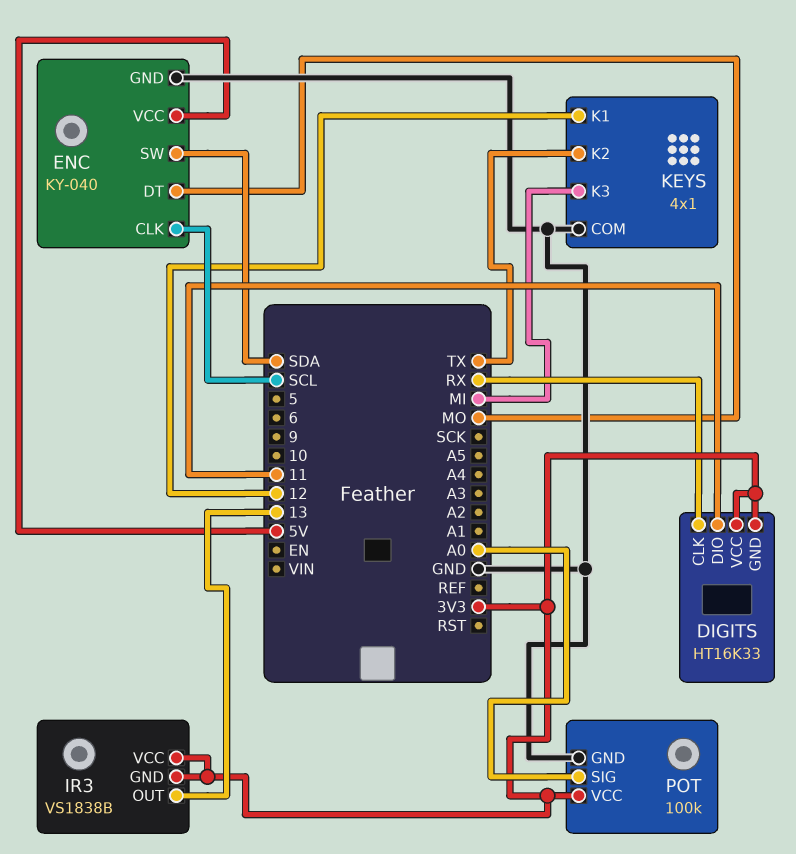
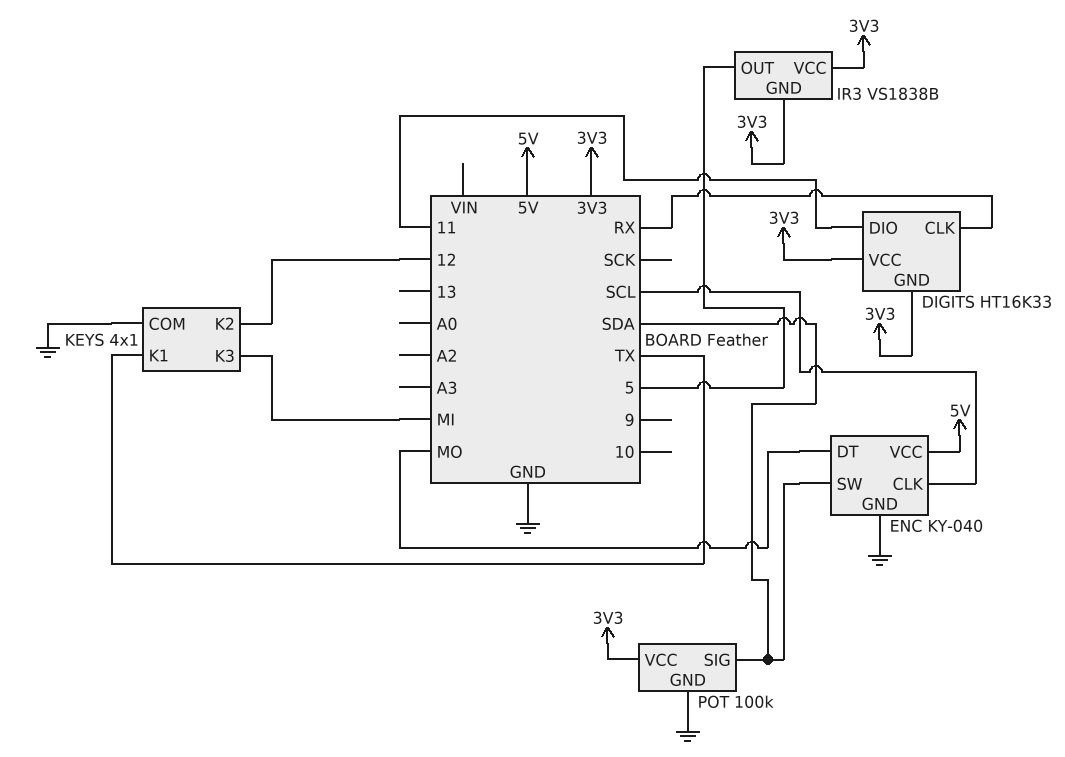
IR3 pin OUT: 13 -> 5
KEYS pin K1: 12 -> TX
KEYS pin K2: TX -> 12
POT pin SIG: A0 -> SDA

